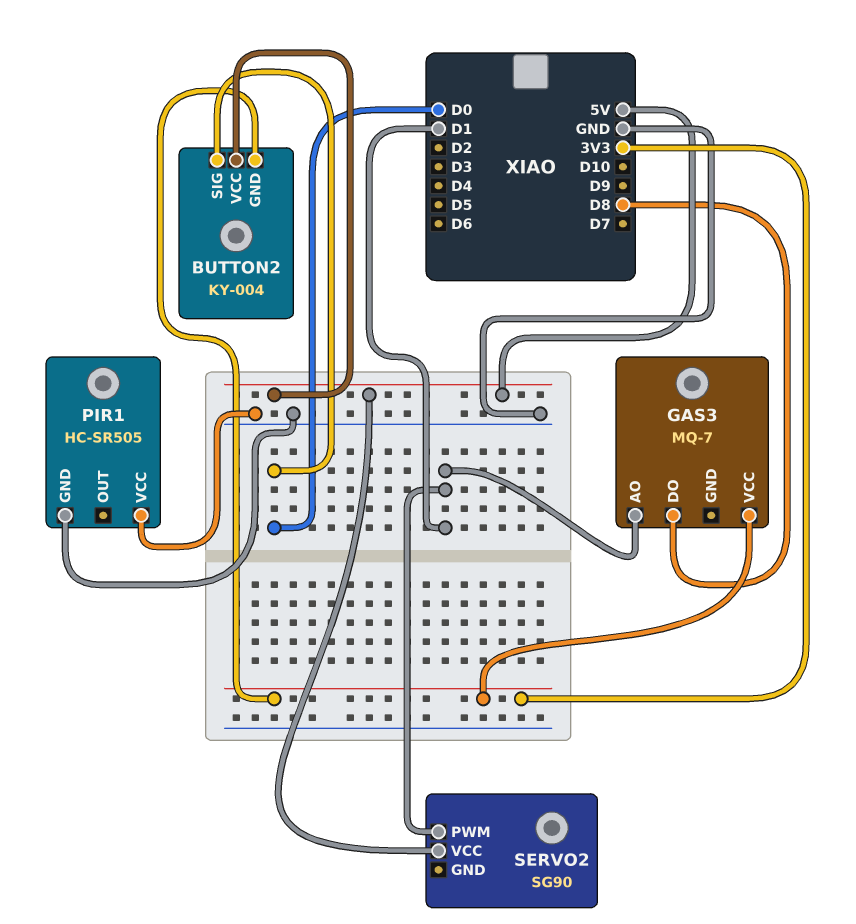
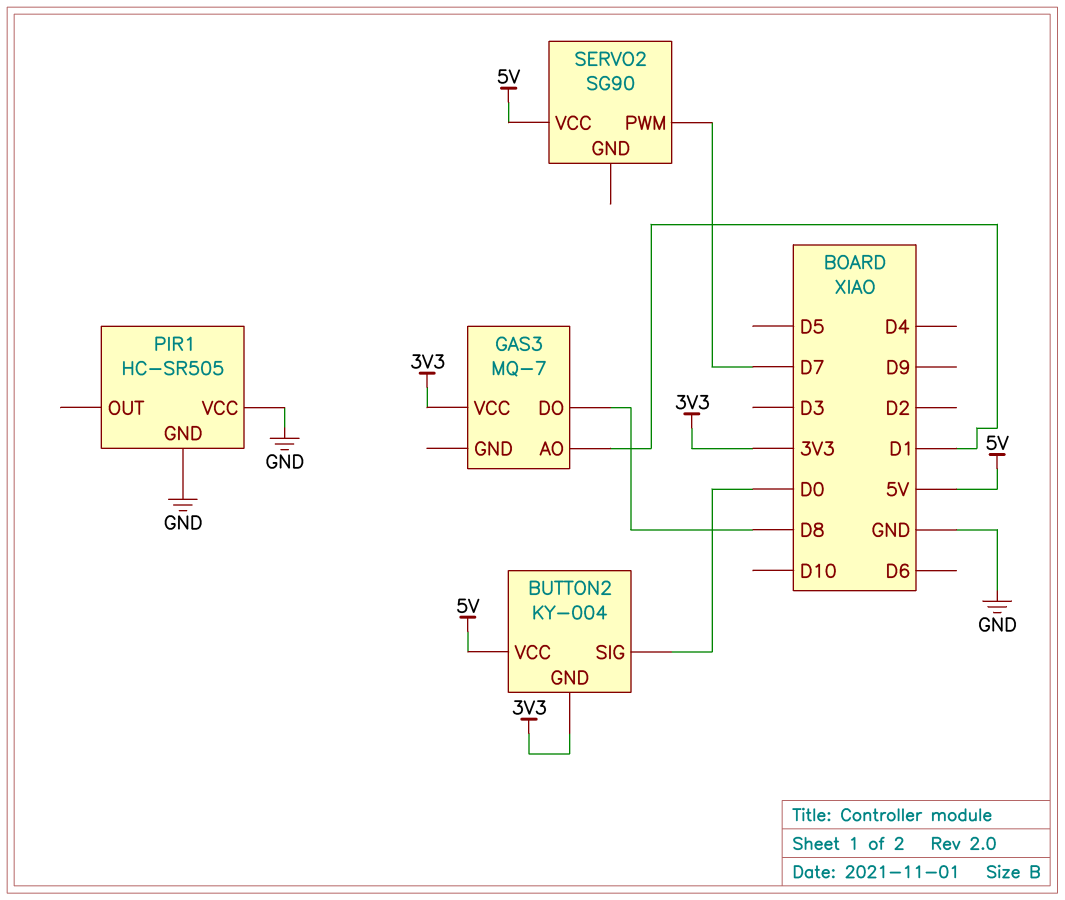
SERVO2 pin PWM: D1 -> D7

